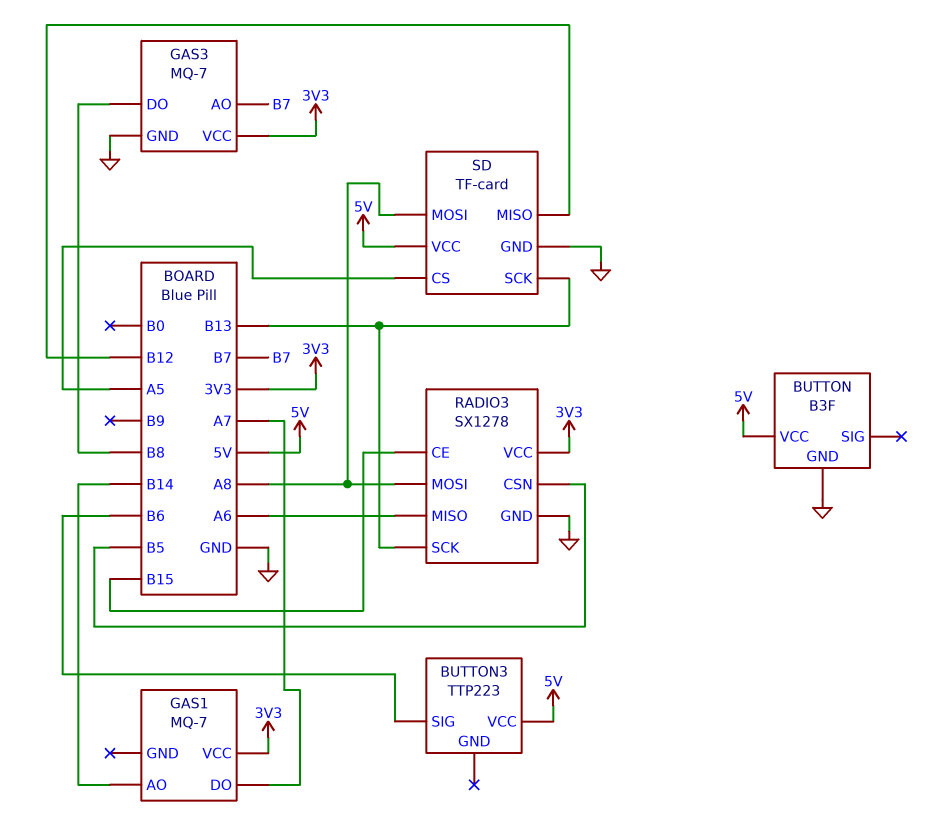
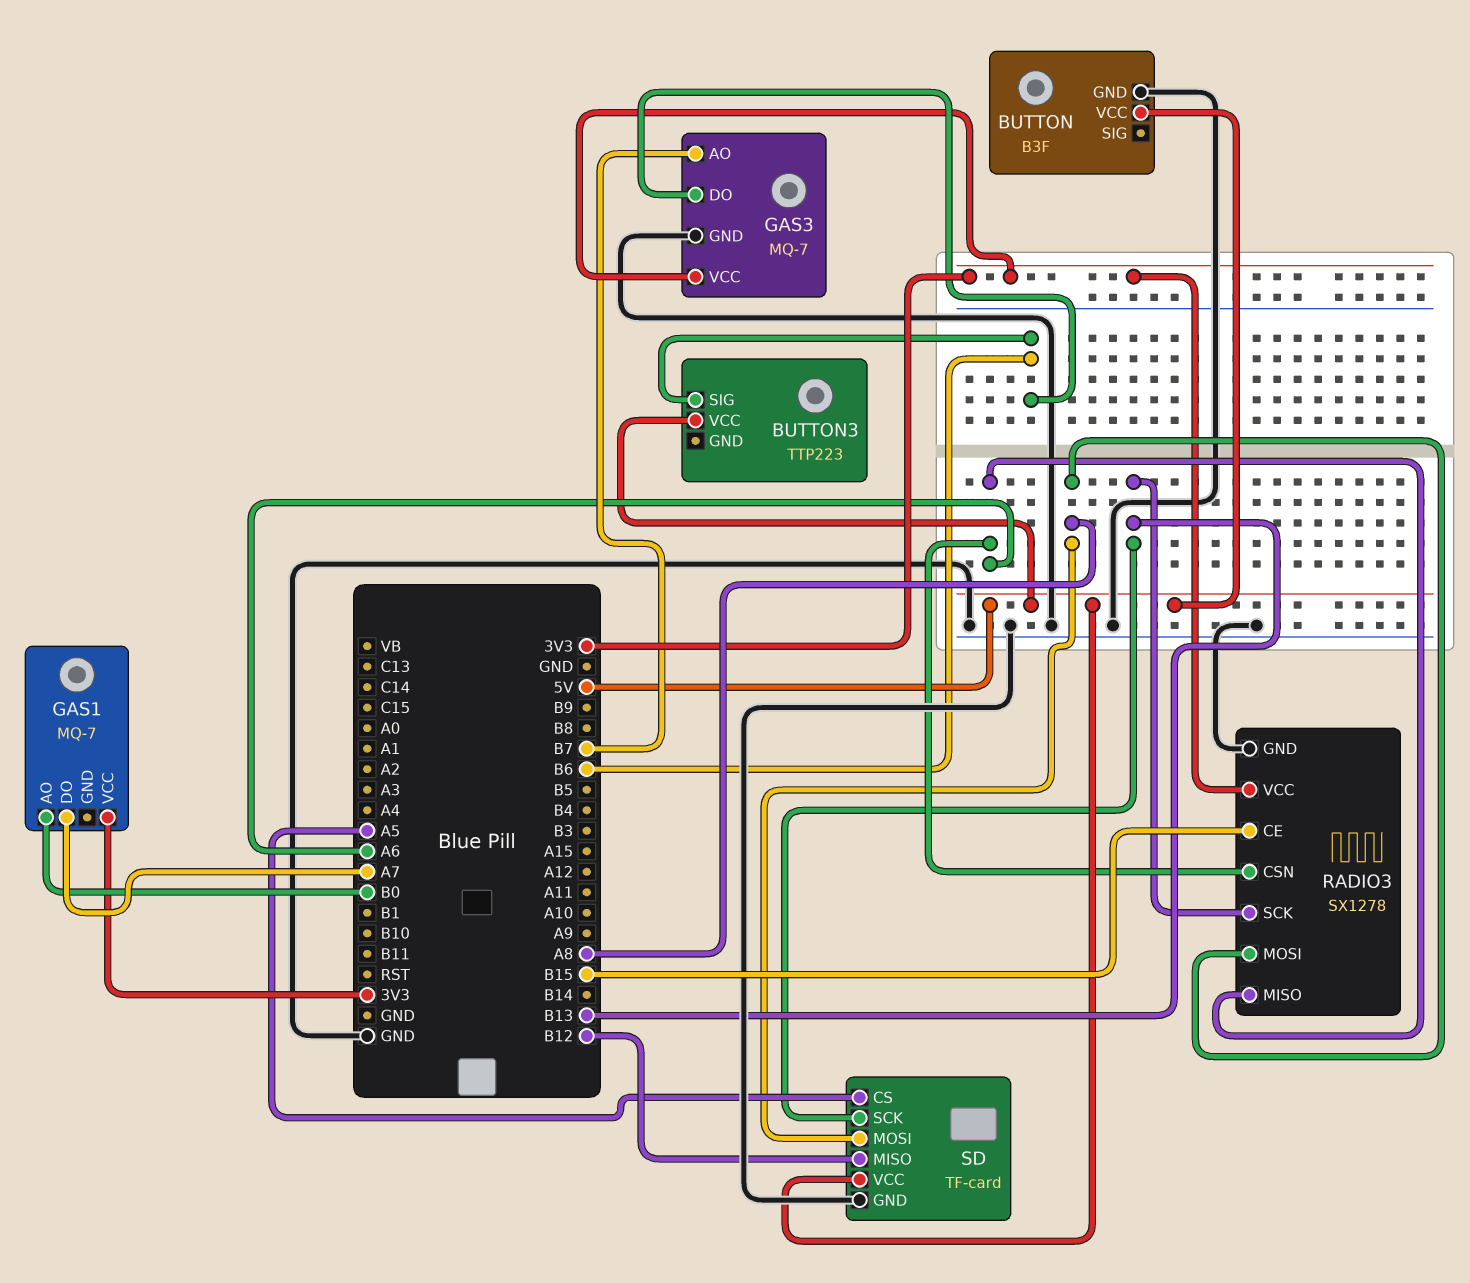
GAS1 pin AO: B14 -> B0
GAS3 pin DO: B8 -> B6
RADIO3 pin CSN: B5 -> A6

